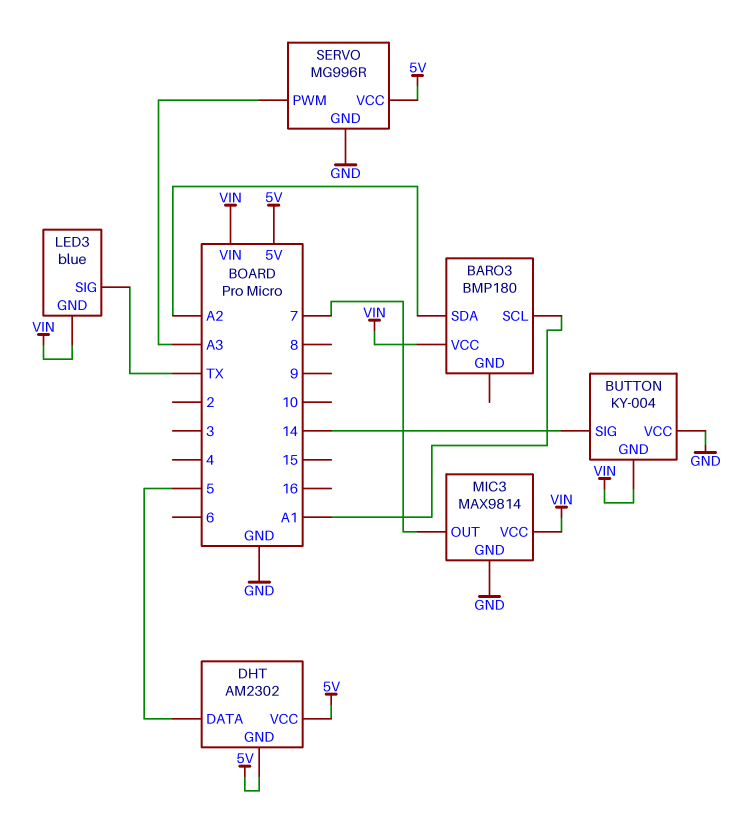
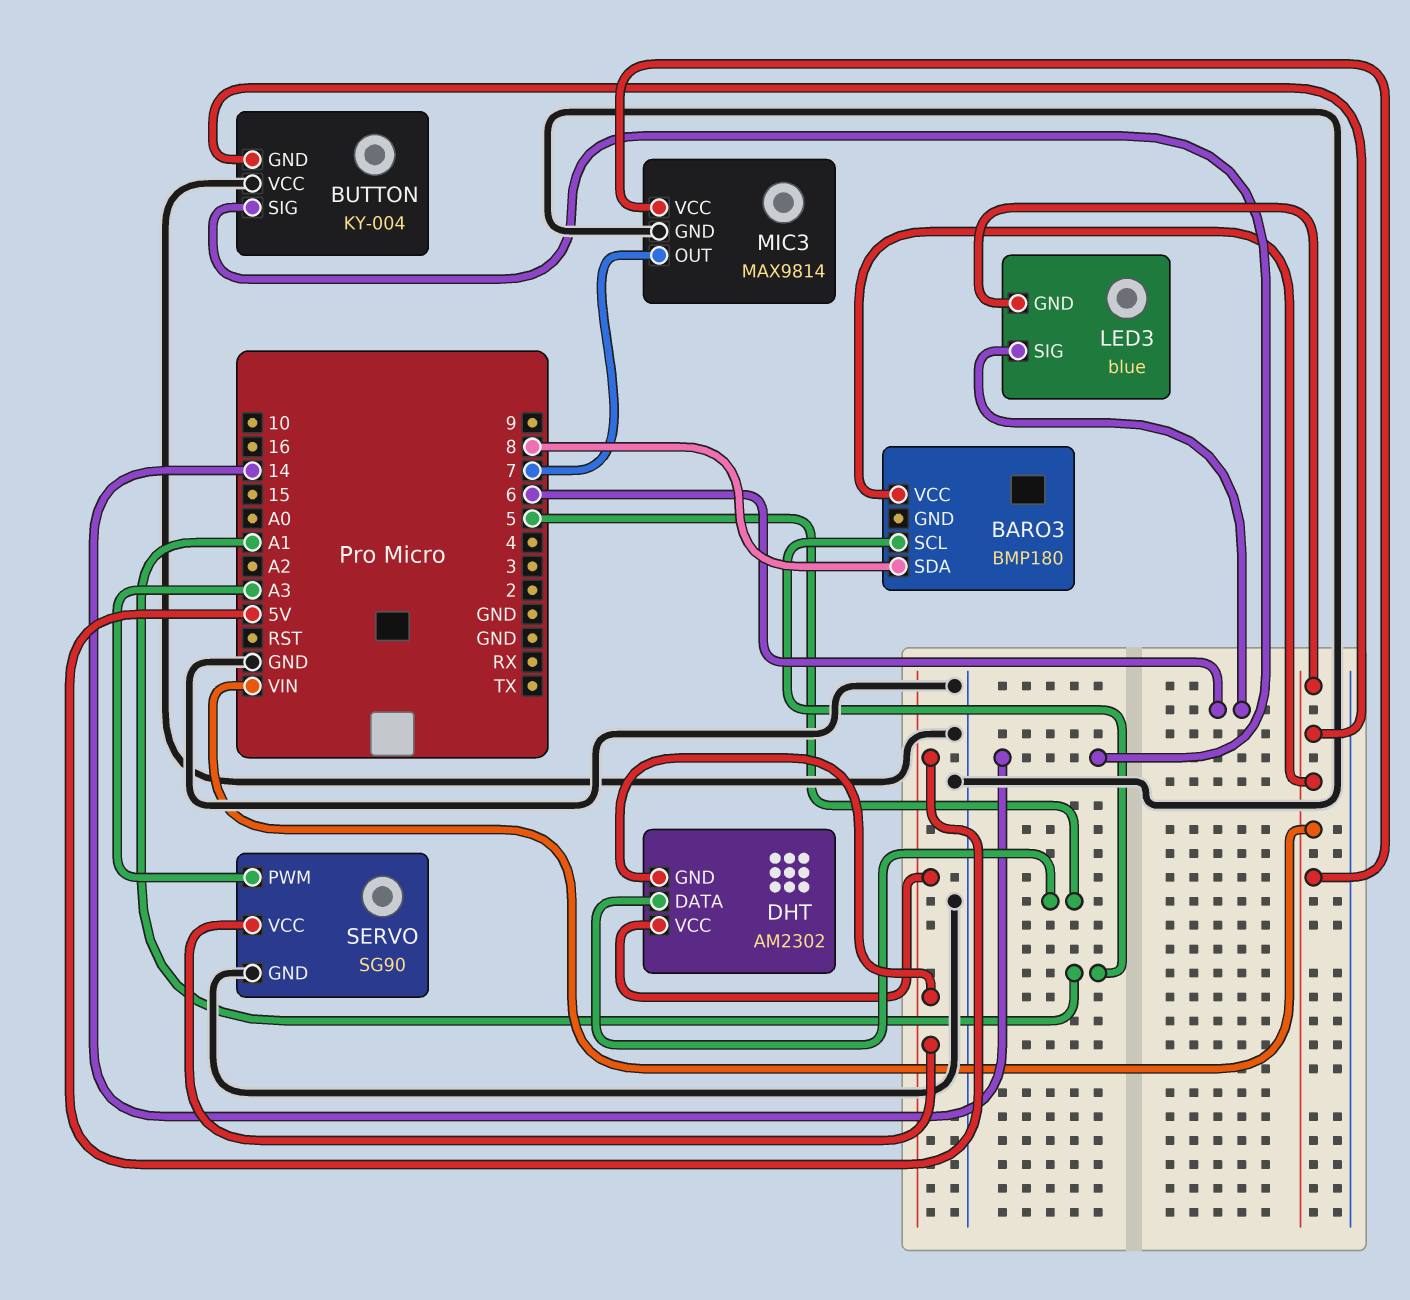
BARO3 pin SDA: A2 -> 8
LED3 pin SIG: TX -> 6
SERVO: MG996R -> SG90

